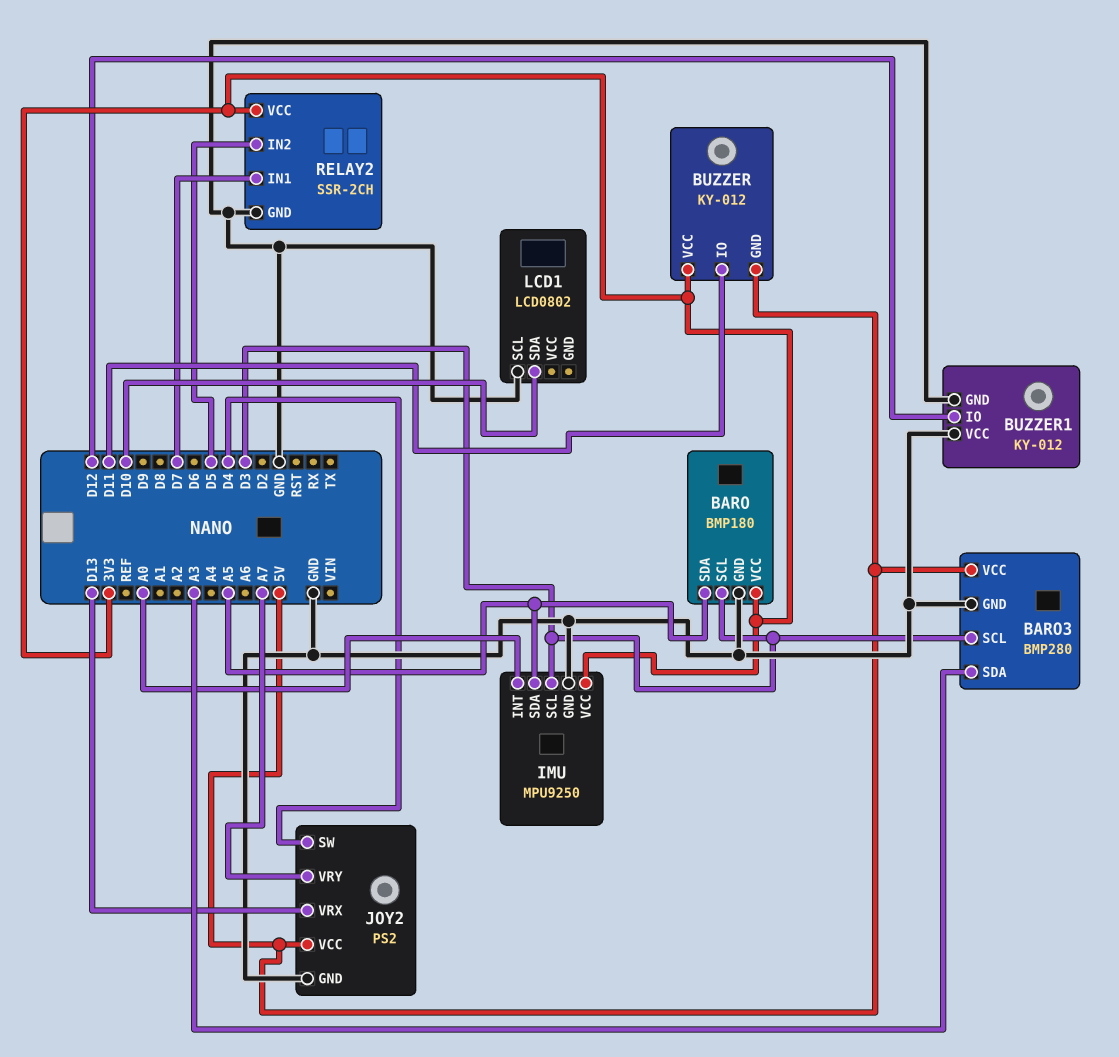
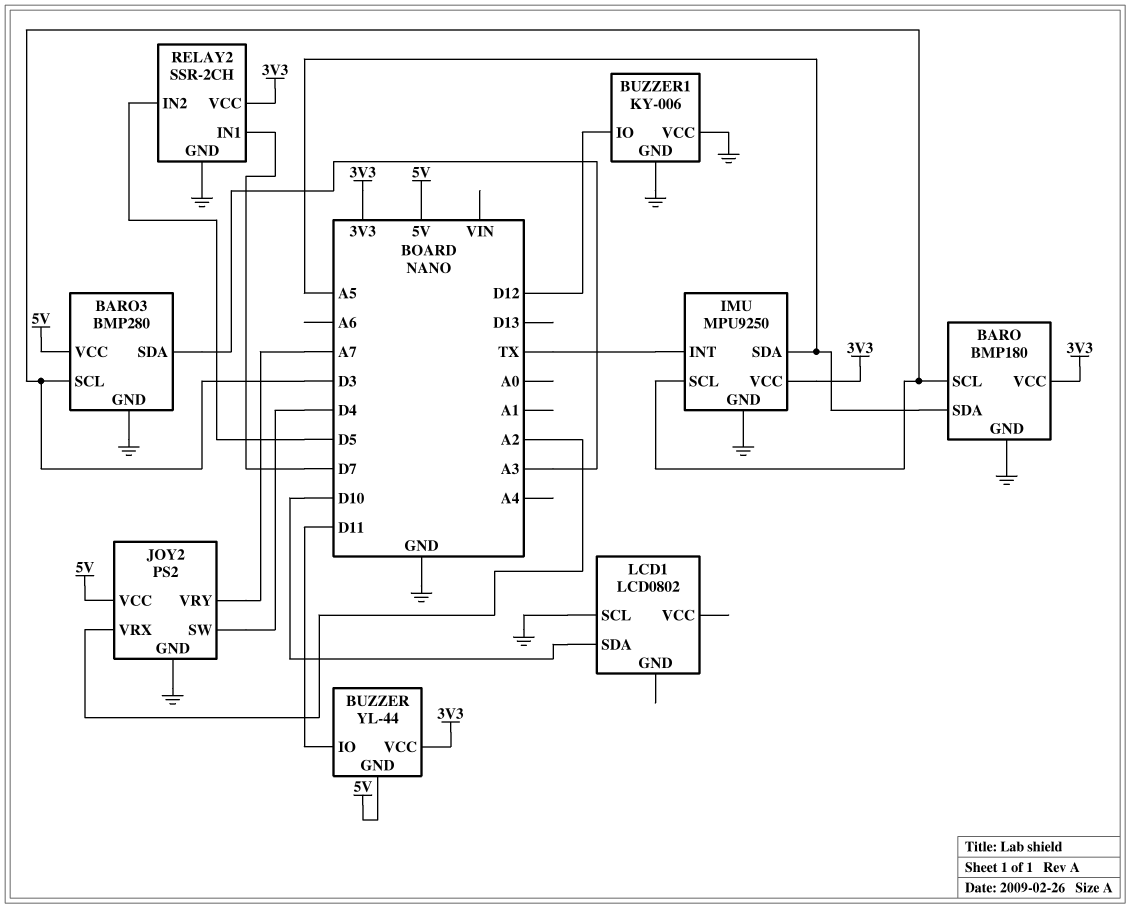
BUZZER: KY-012 -> YL-44
BUZZER1: KY-012 -> KY-006
IMU pin INT: A0 -> TX
JOY2 pin VRX: D13 -> A2

